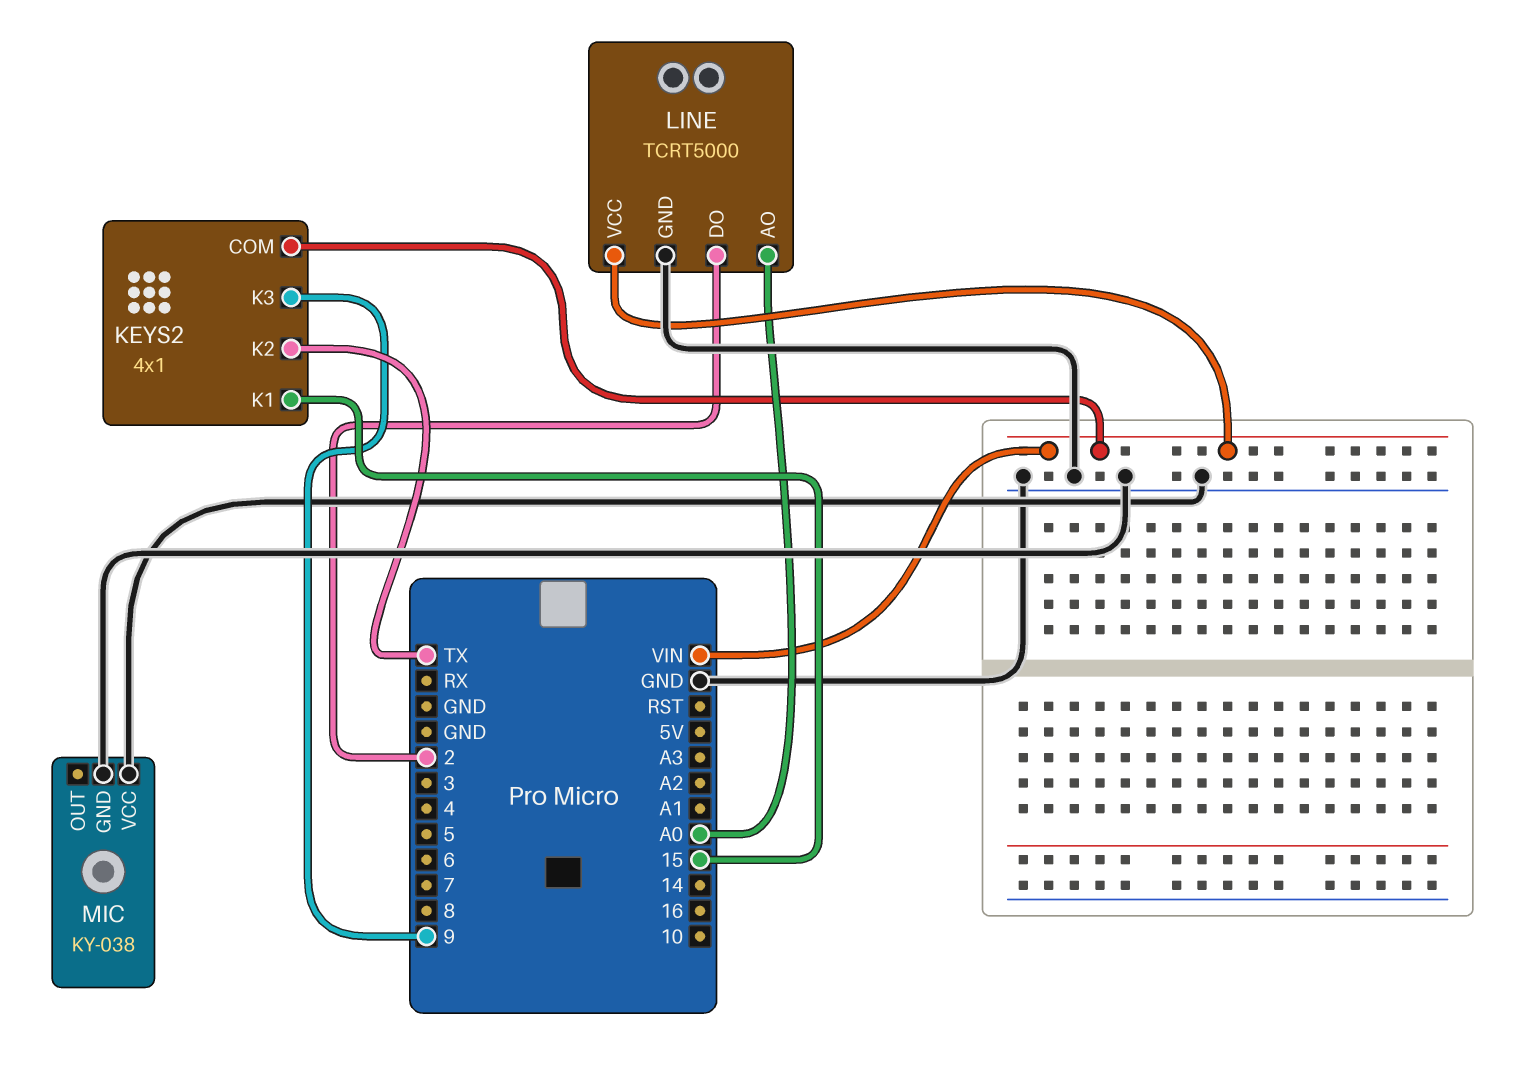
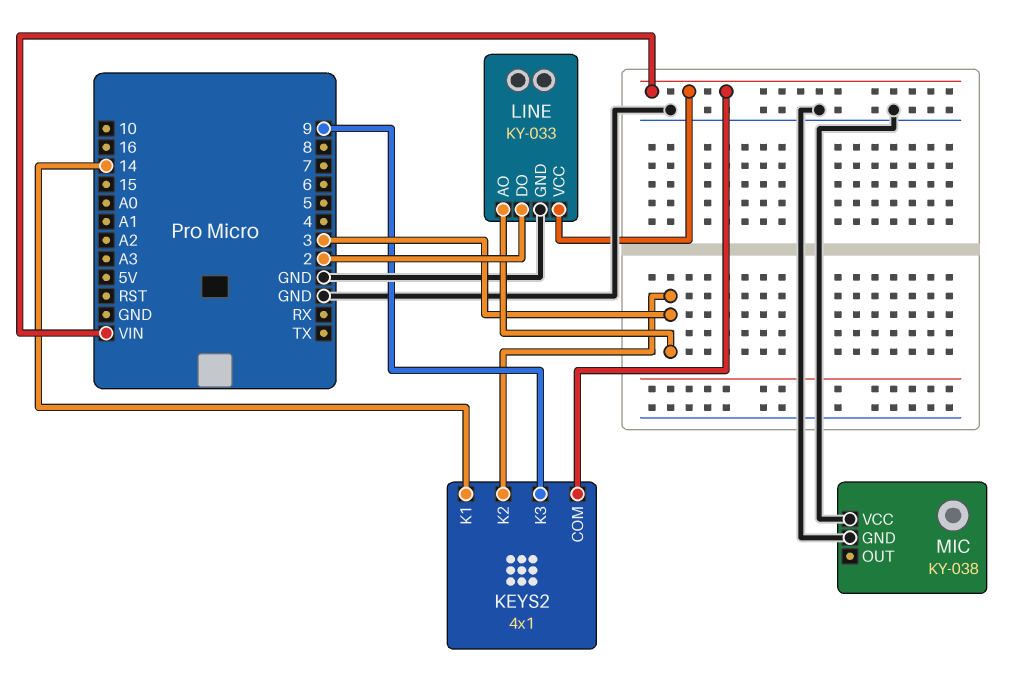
KEYS2 pin K1: 15 -> 14
KEYS2 pin K2: TX -> 3
LINE: TCRT5000 -> KY-033
LINE pin AO: A0 -> 3

